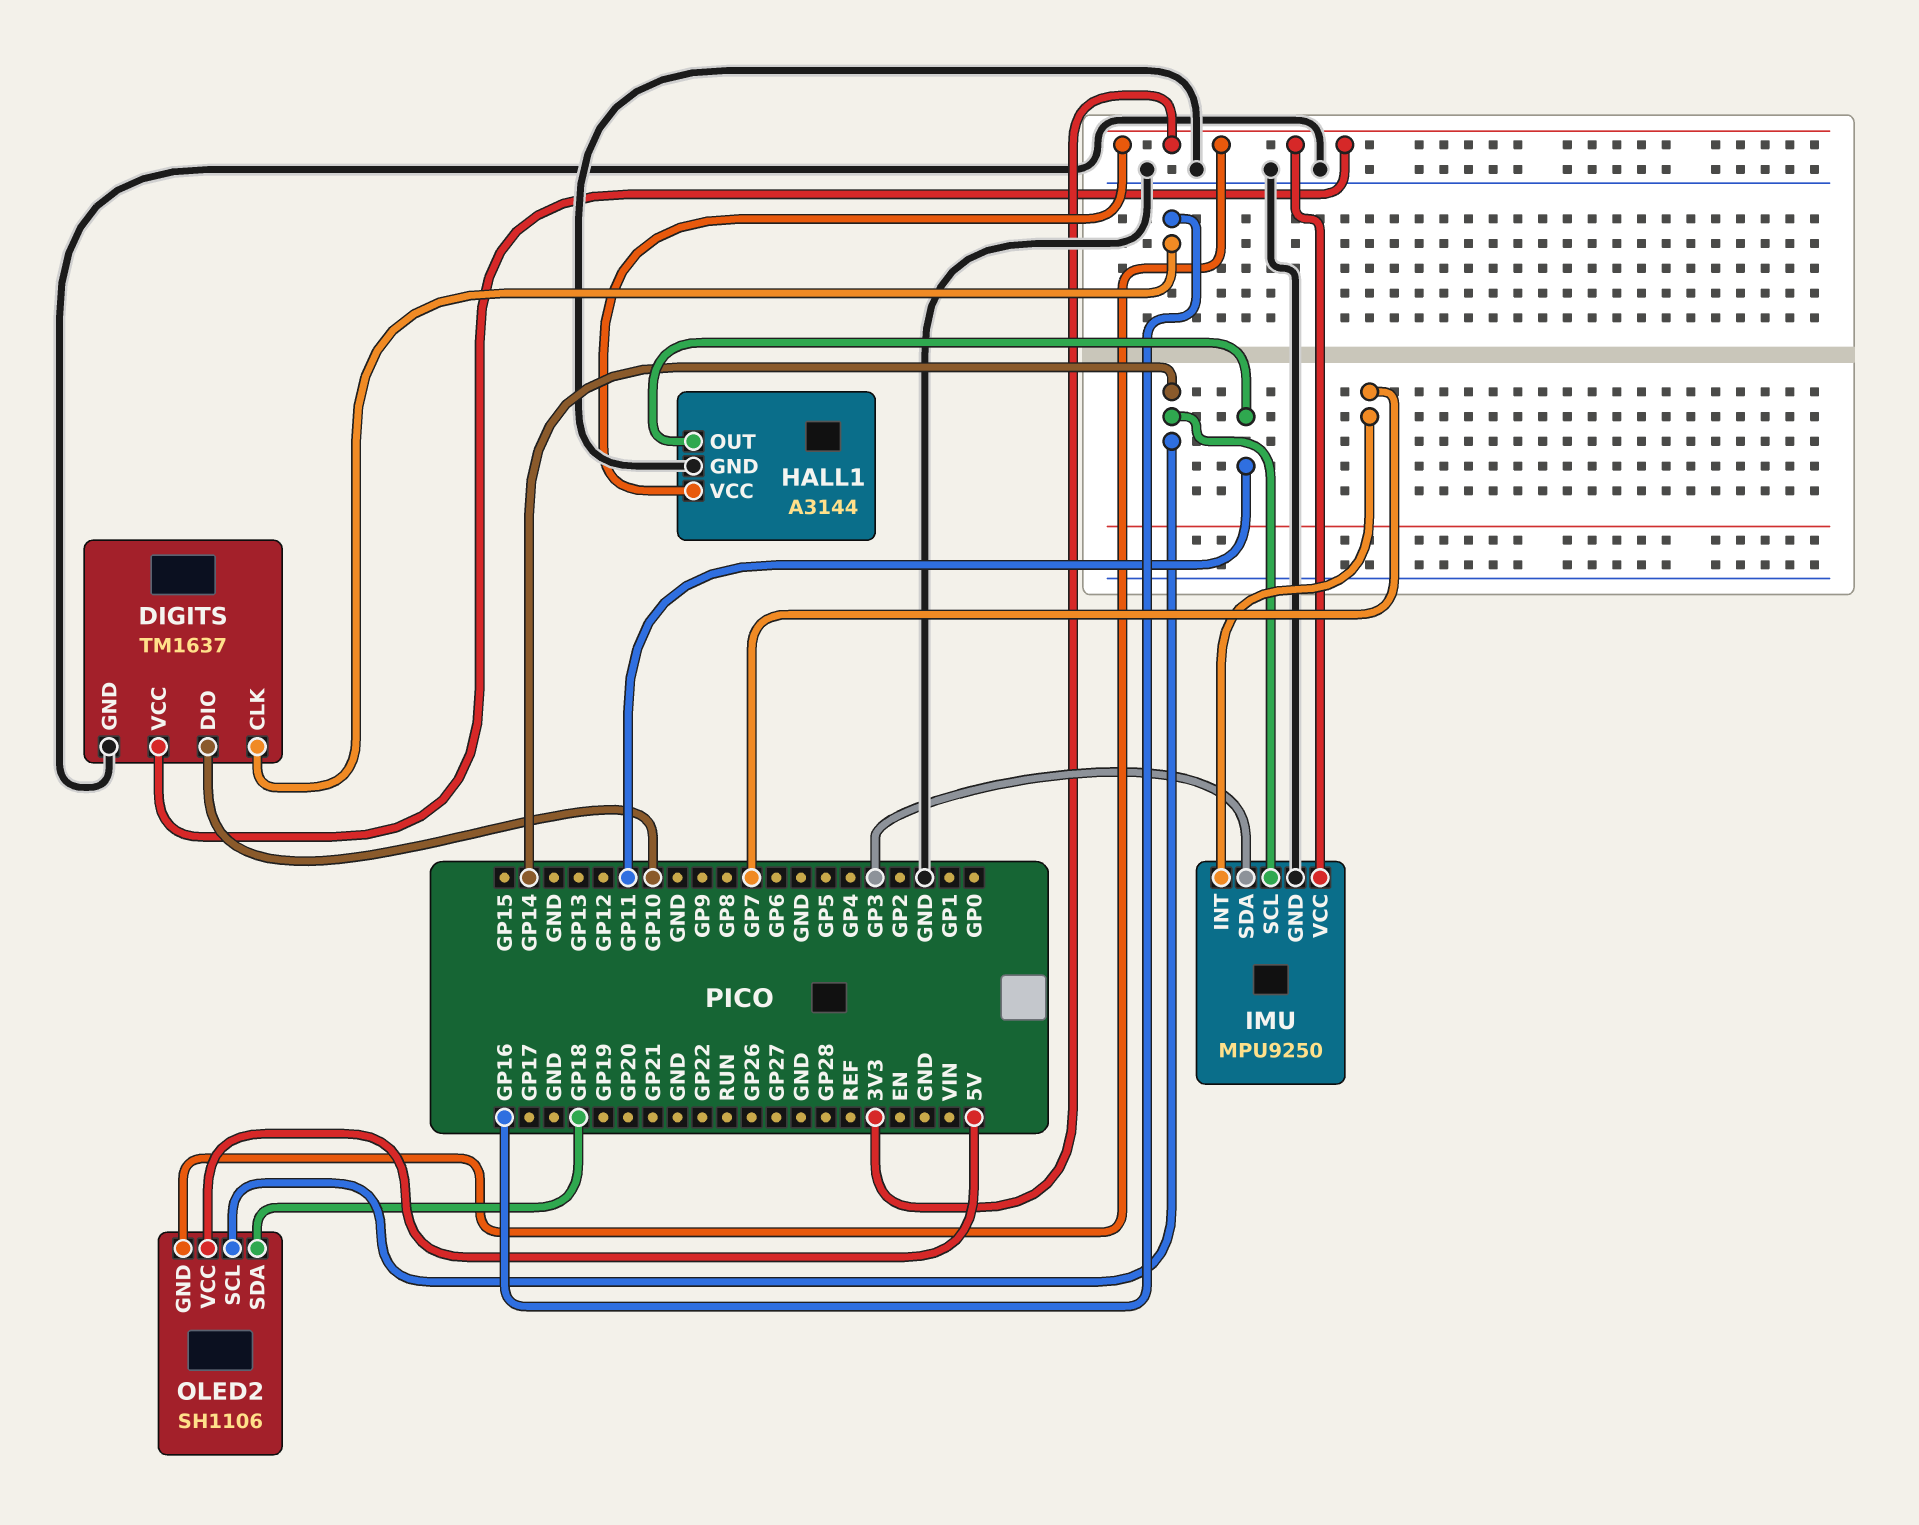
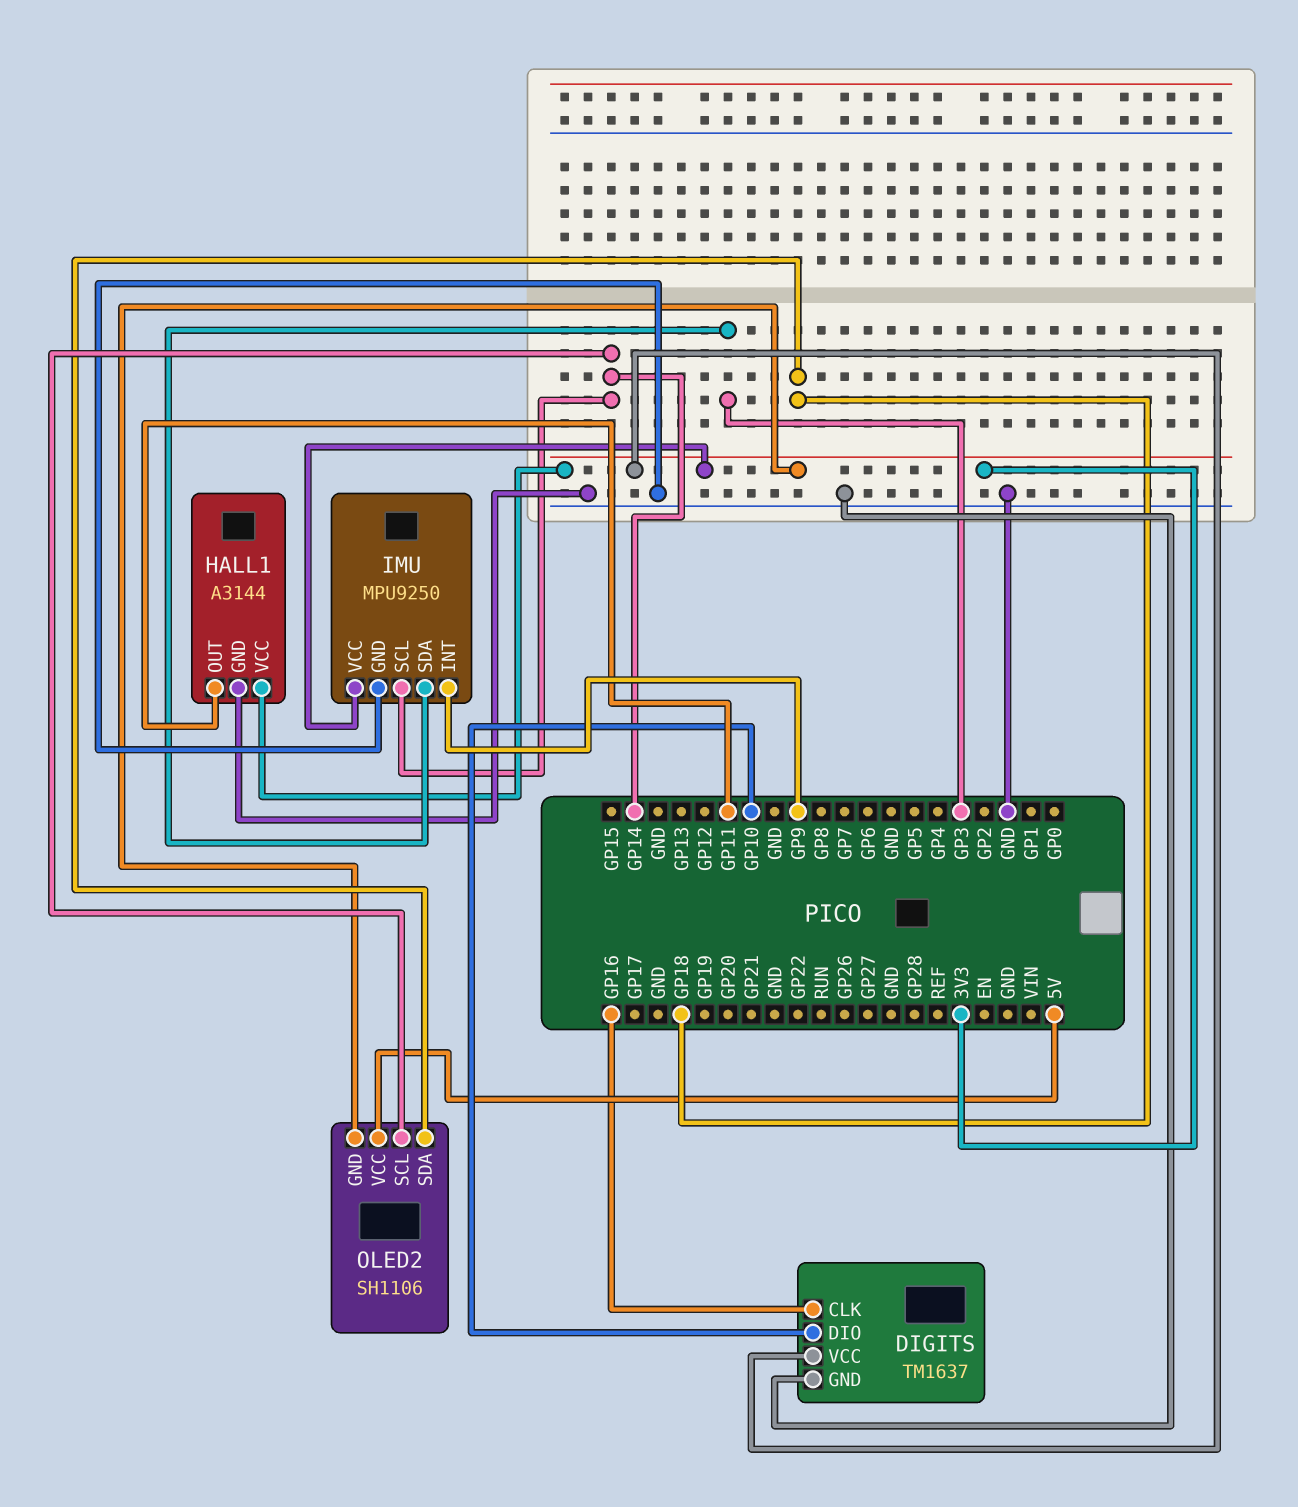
IMU pin INT: GP7 -> GP9

